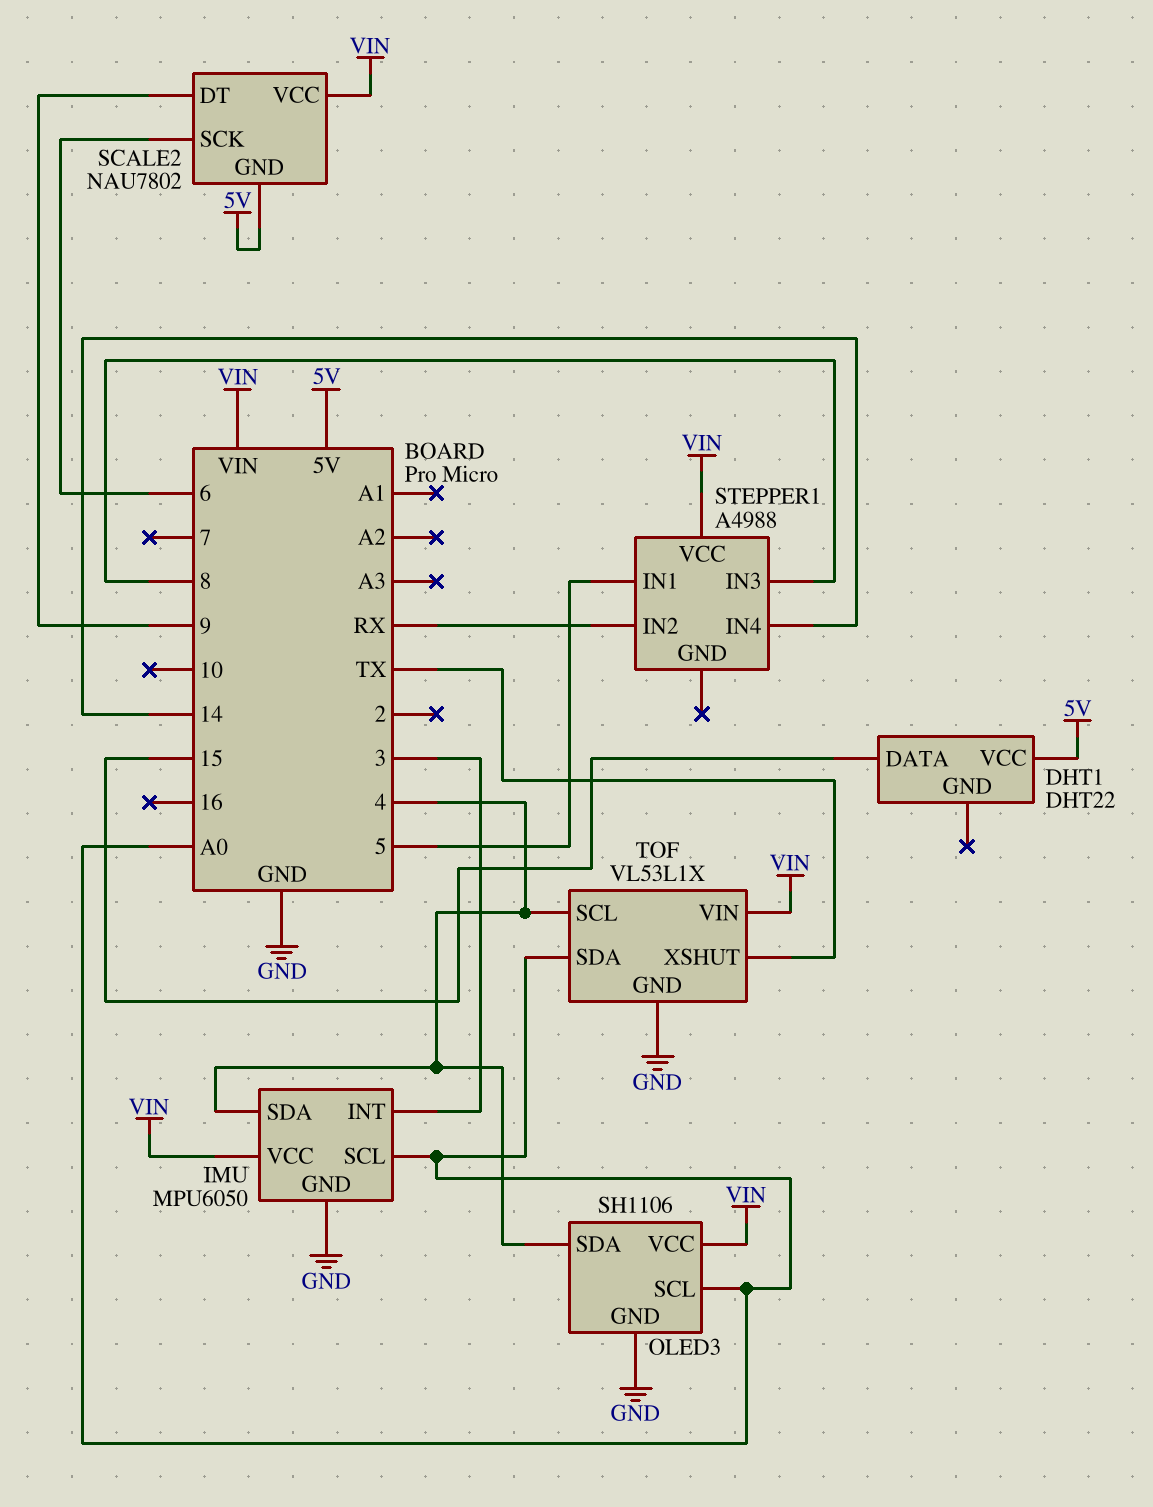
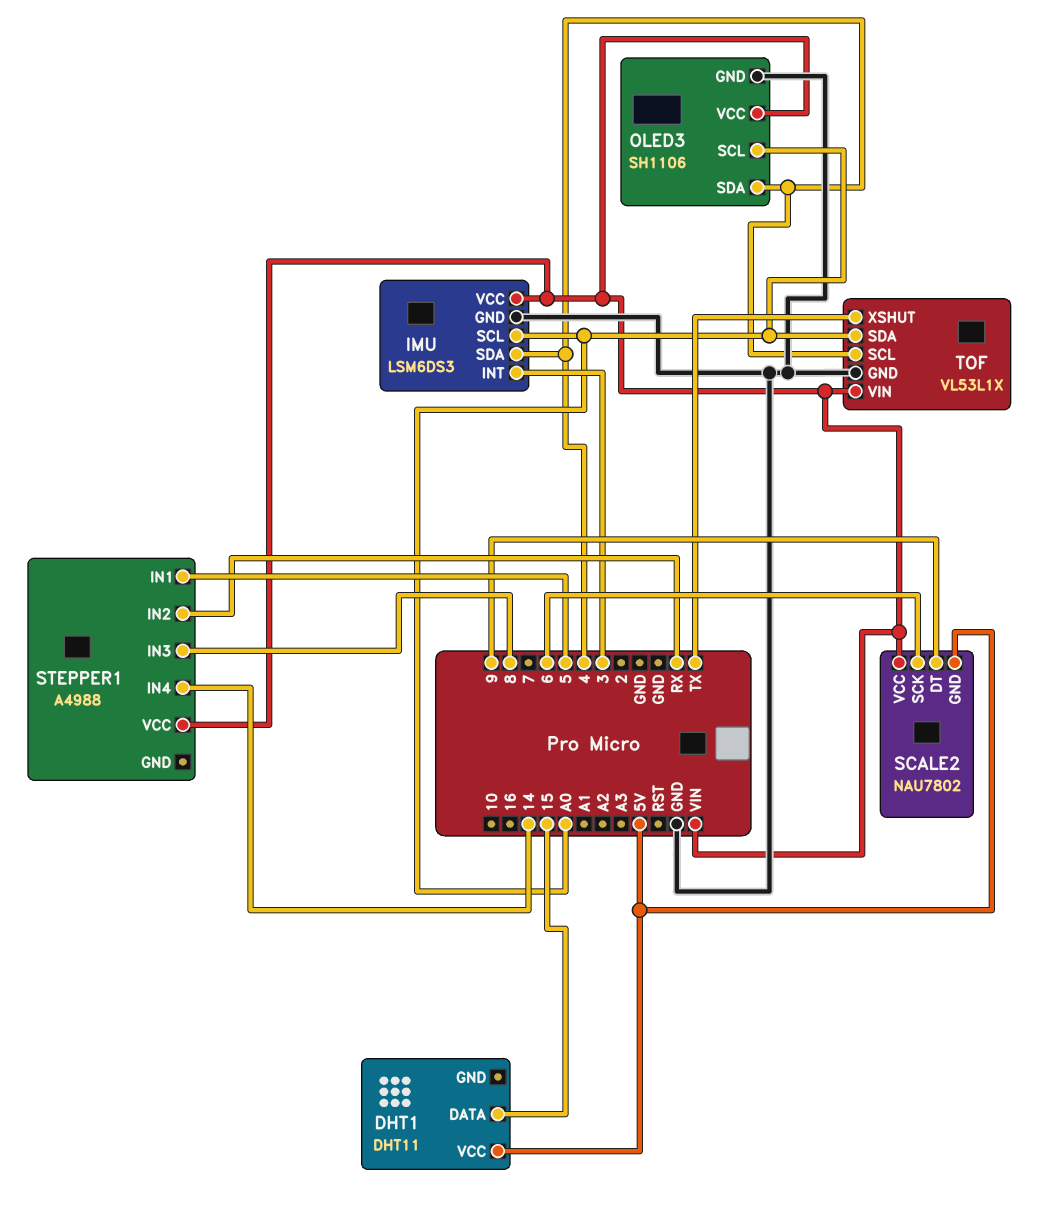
DHT1: DHT22 -> DHT11
IMU: MPU6050 -> LSM6DS3

